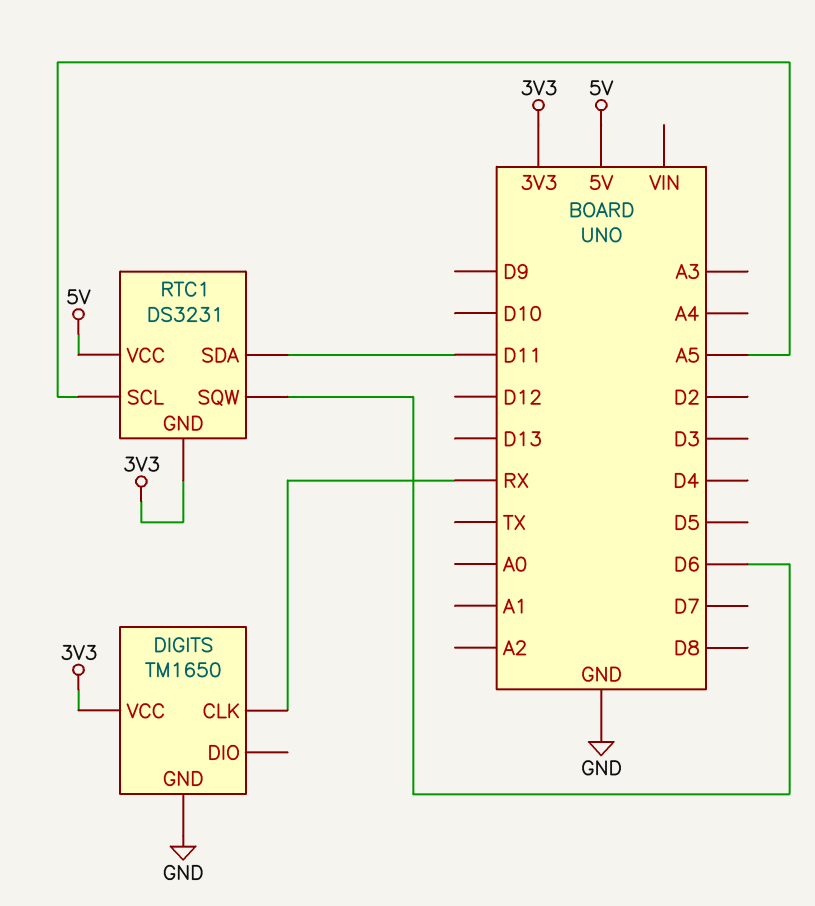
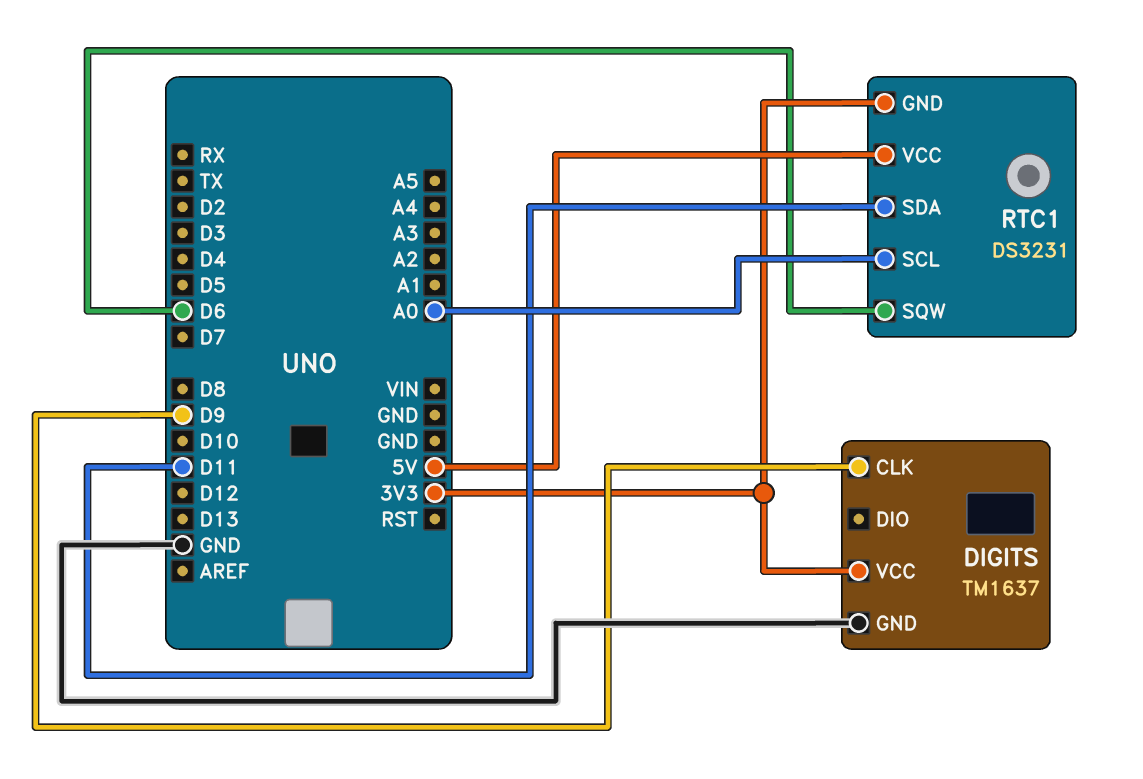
DIGITS: TM1650 -> TM1637
DIGITS pin CLK: RX -> D9
RTC1 pin SCL: A5 -> A0

